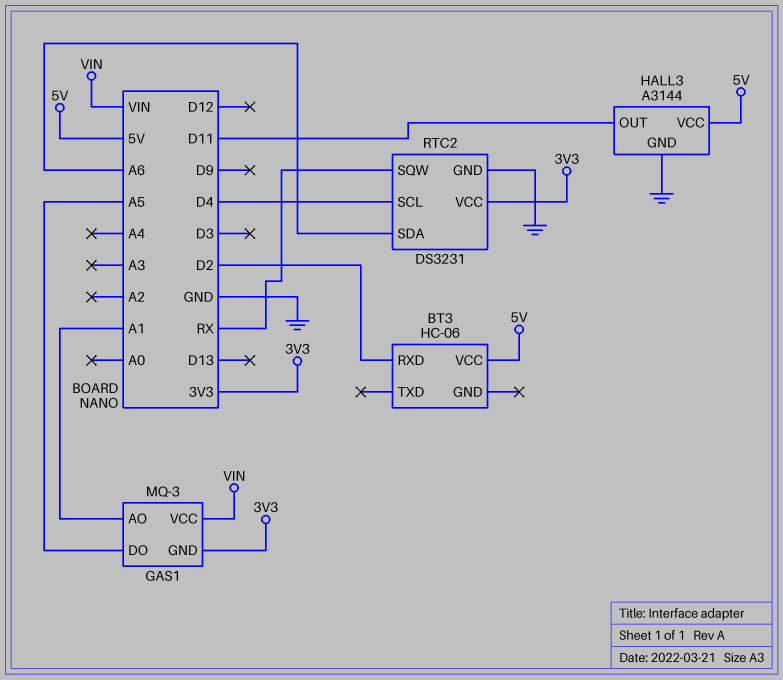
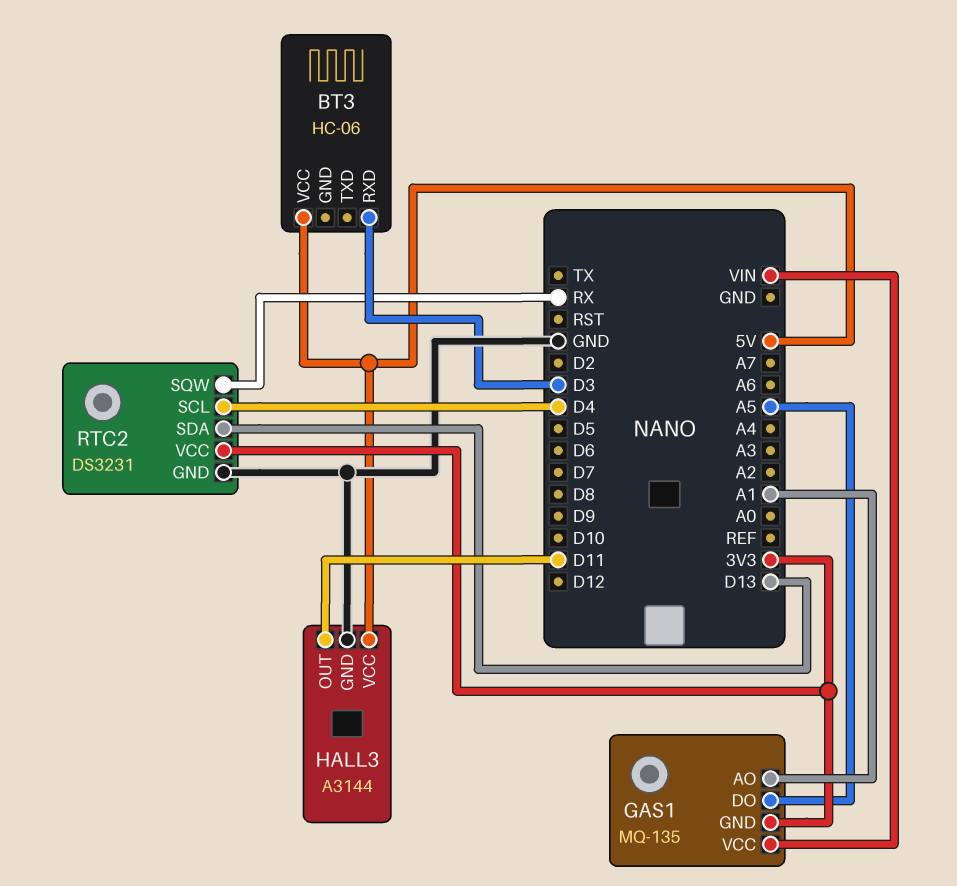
BT3 pin RXD: D2 -> D3
GAS1: MQ-3 -> MQ-135
RTC2 pin SDA: A6 -> D13

